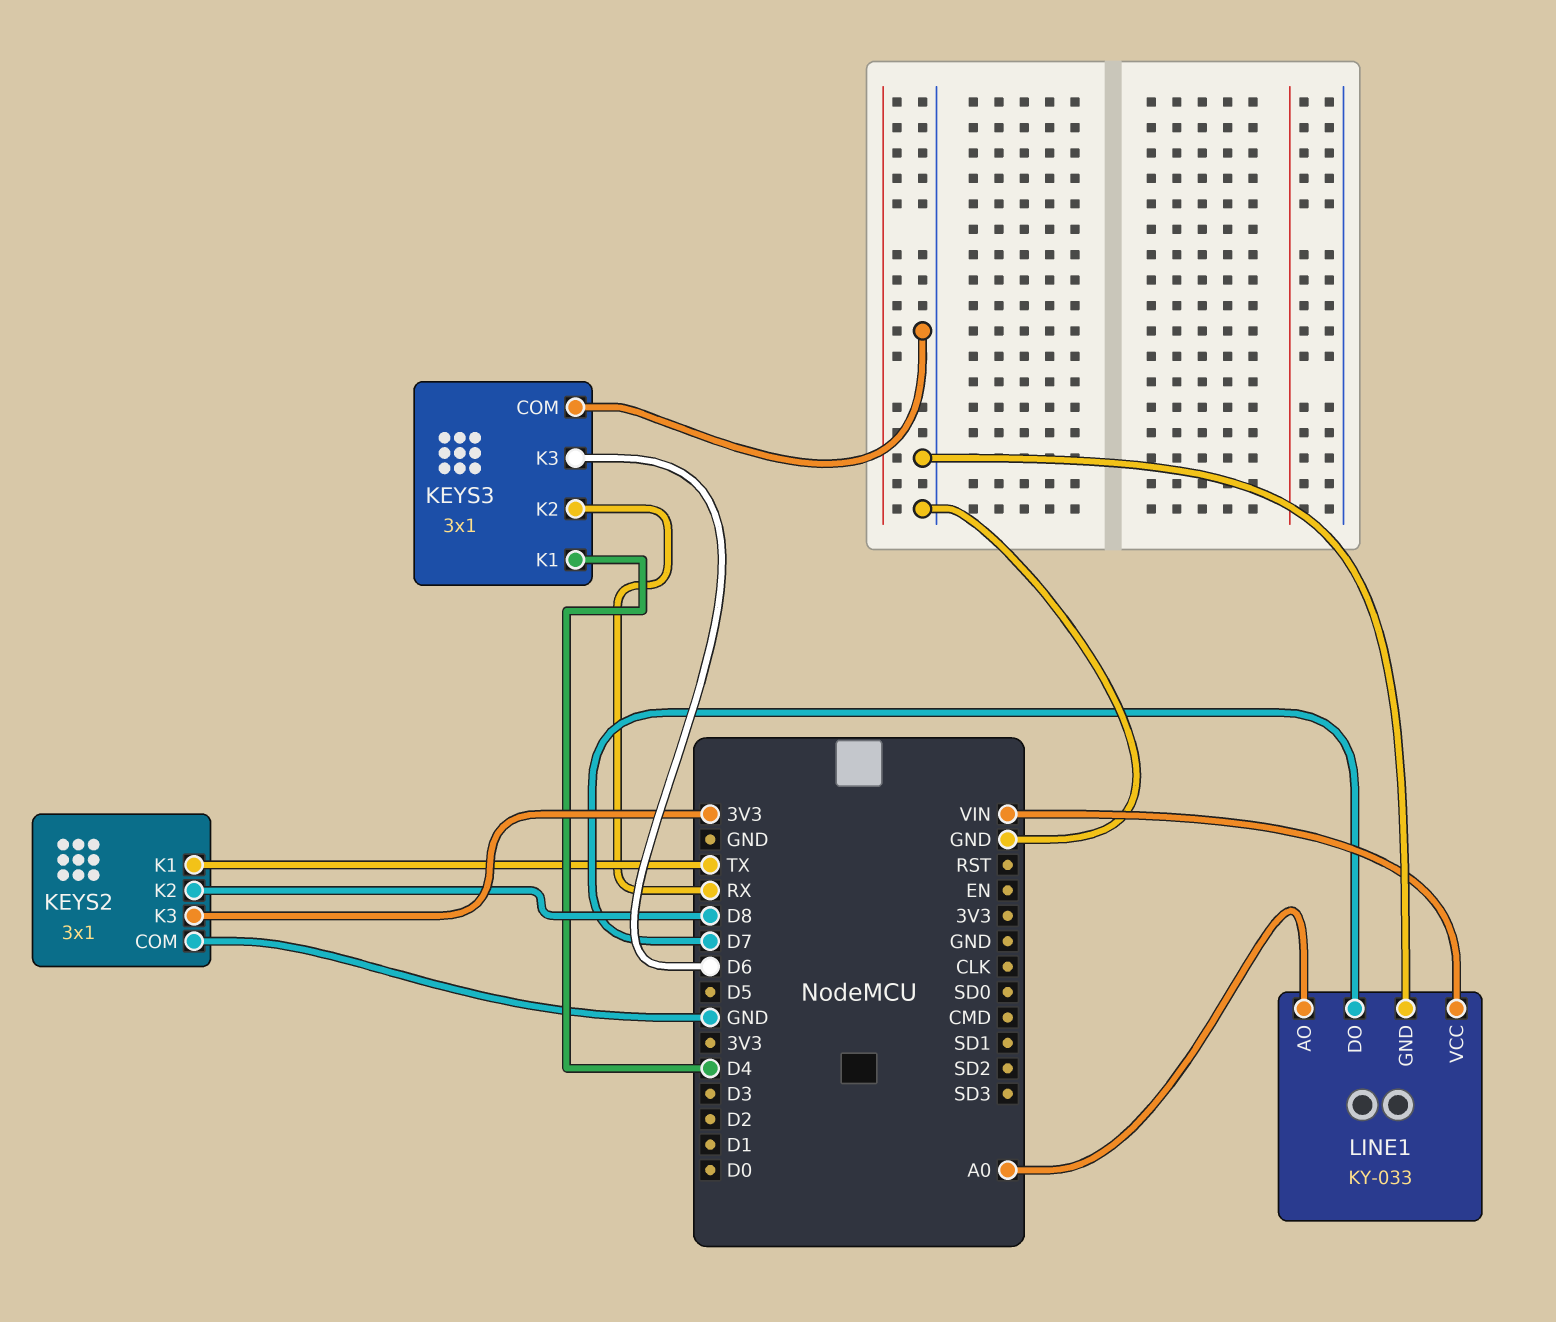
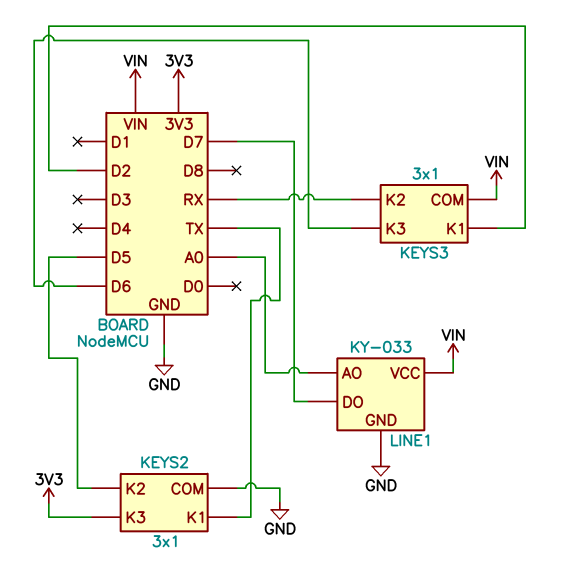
KEYS2 pin K2: D8 -> D5
KEYS3 pin COM: GND -> VIN
KEYS3 pin K1: D4 -> D2

